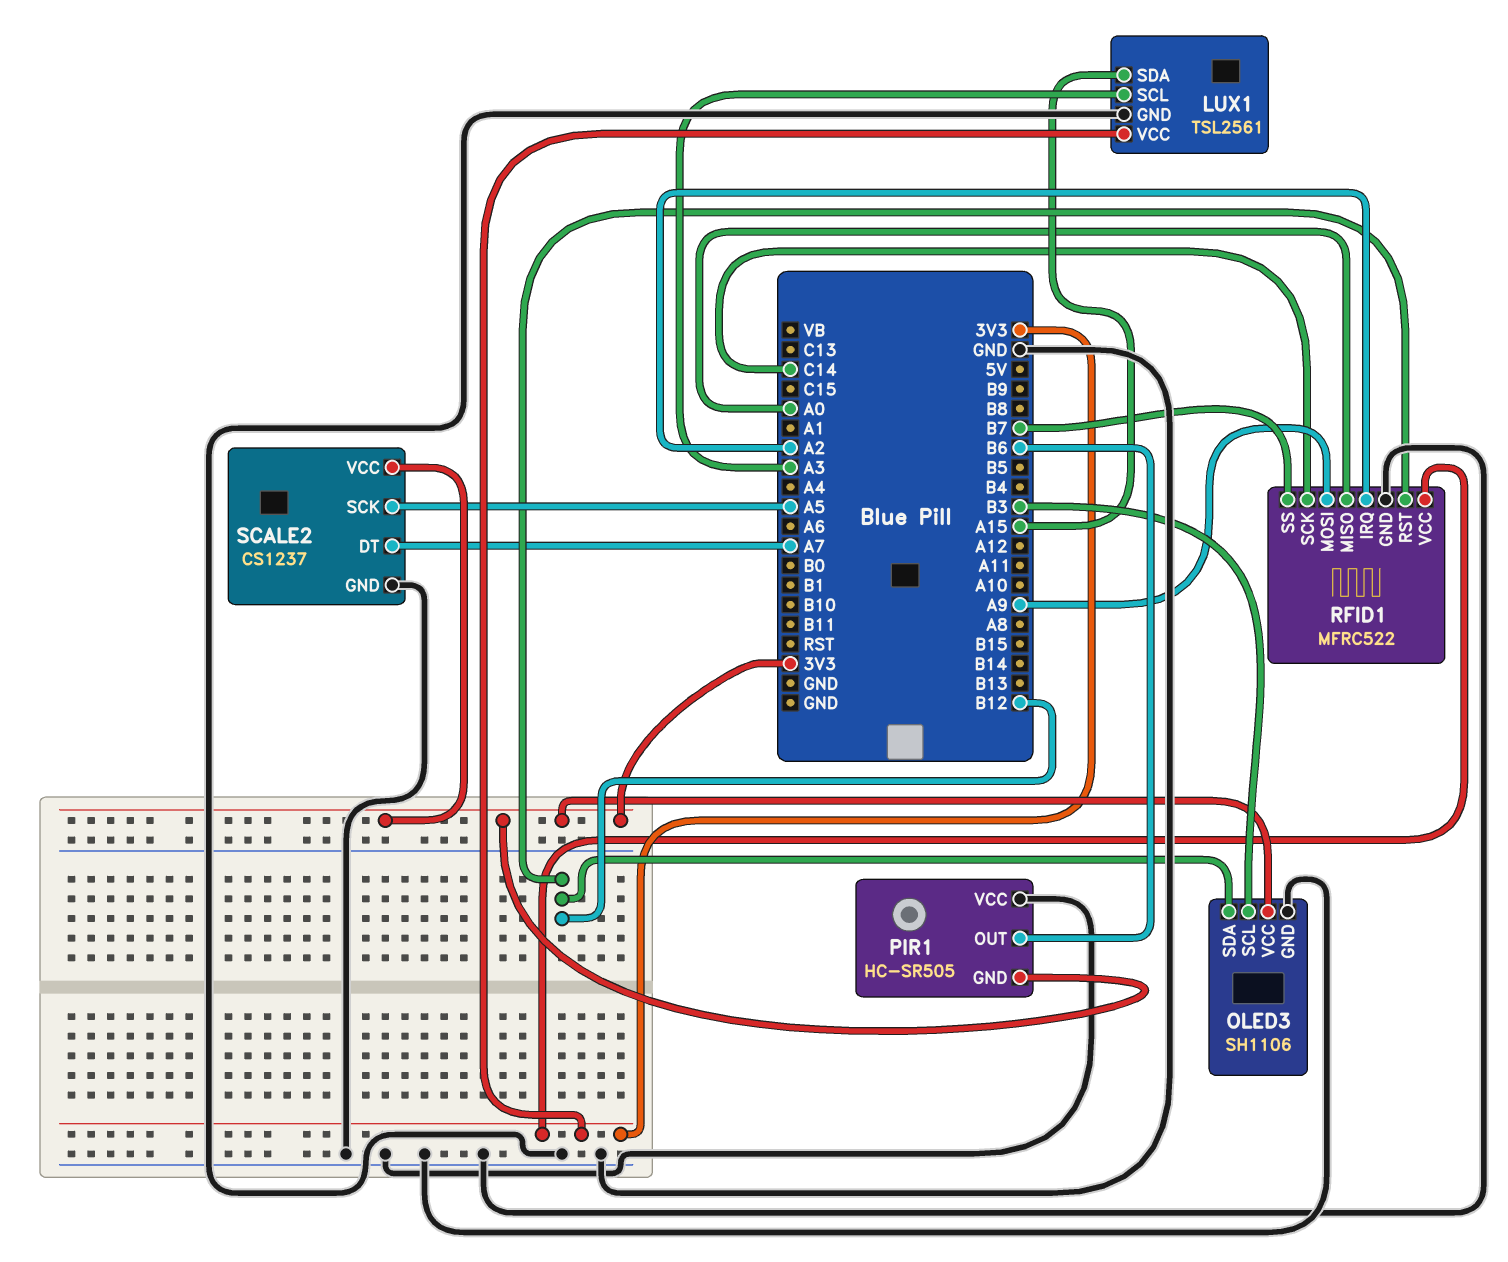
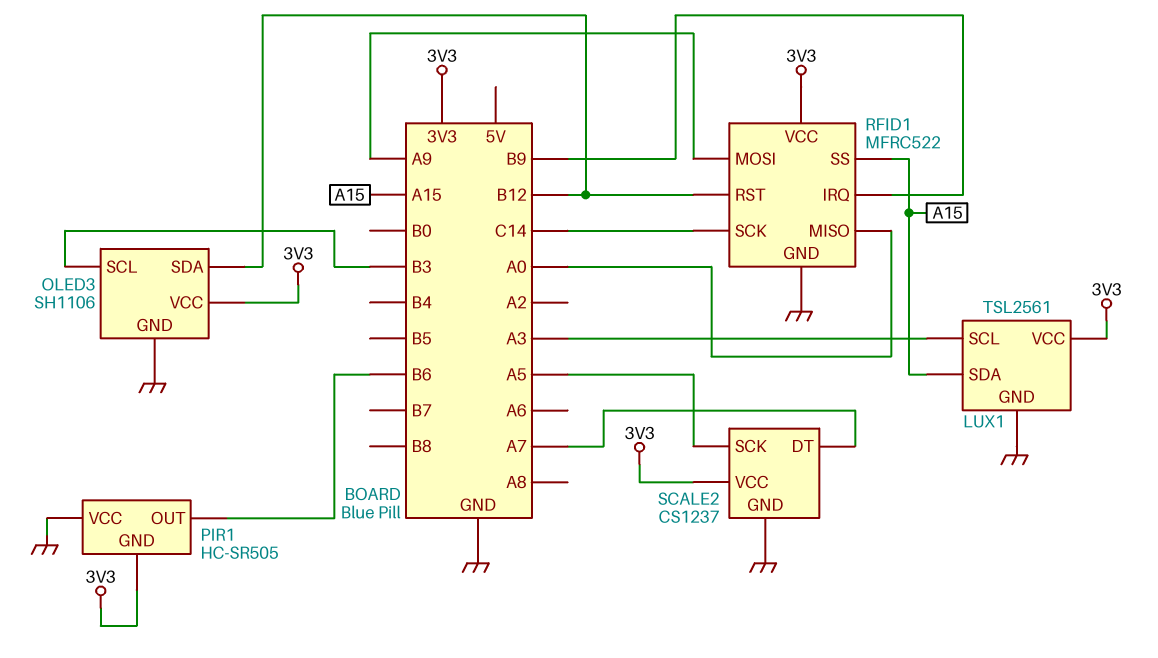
RFID1 pin IRQ: A2 -> B9
RFID1 pin SS: B7 -> A15

